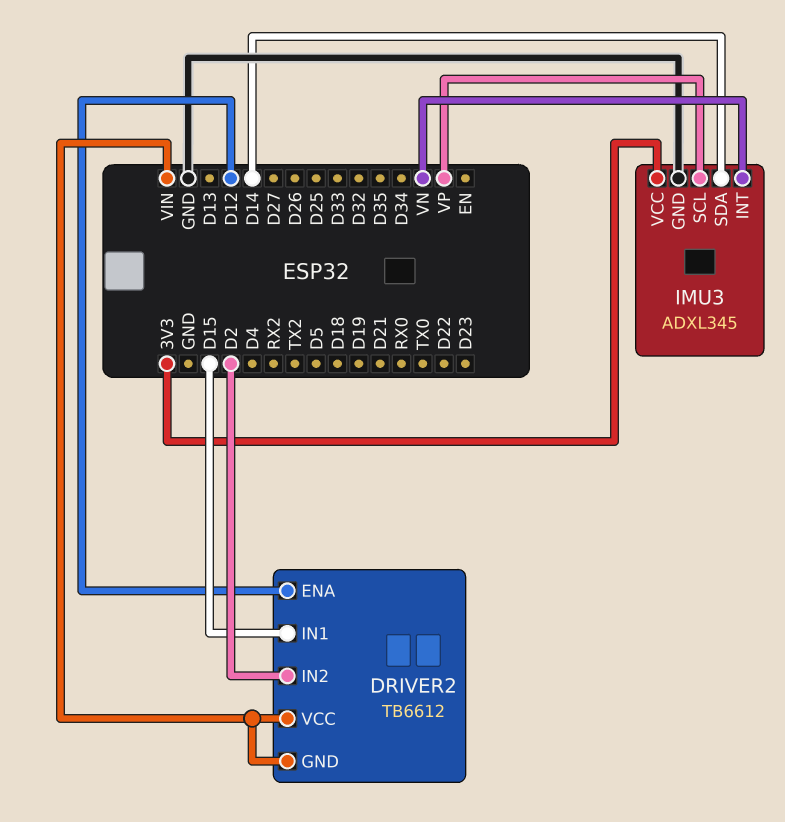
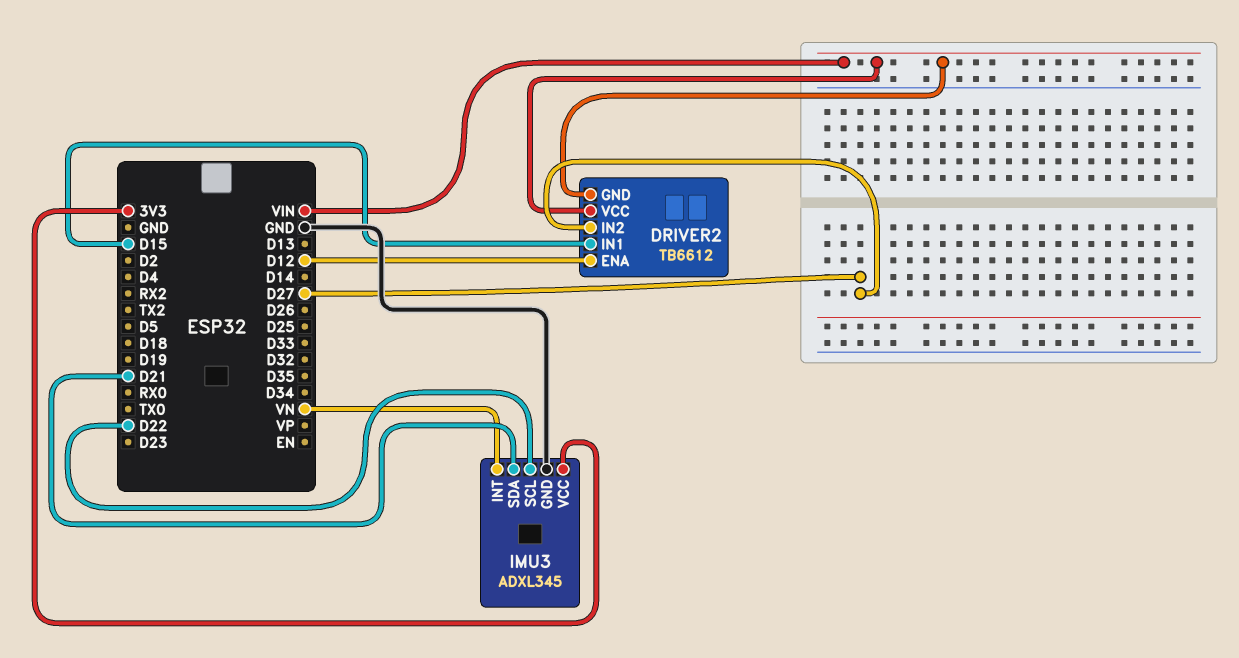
DRIVER2 pin IN2: D2 -> D27
IMU3 pin SCL: VP -> D22
IMU3 pin SDA: D14 -> D21

